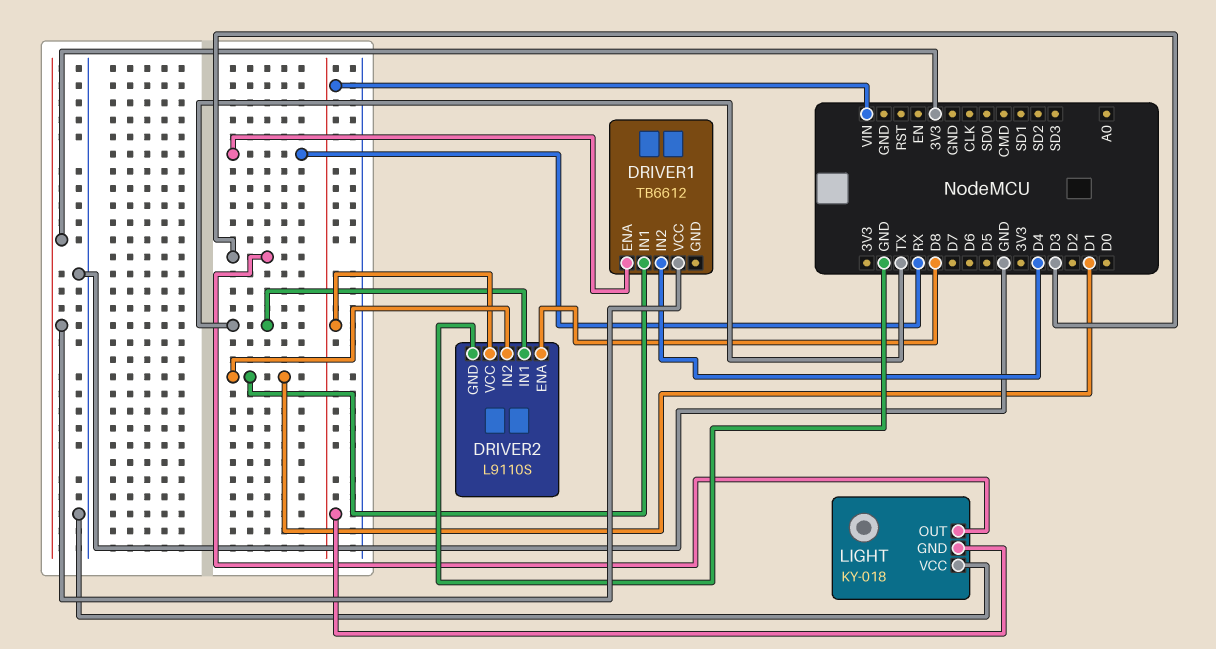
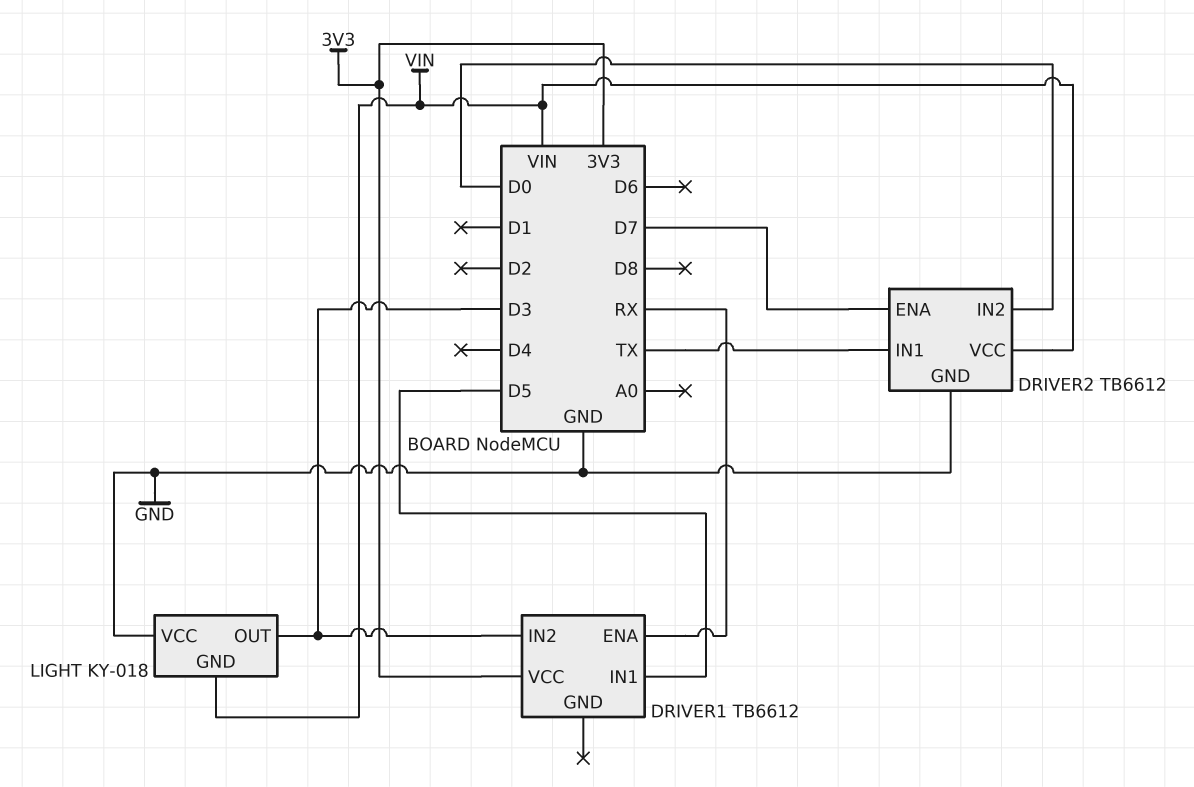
DRIVER1 pin IN1: D1 -> D5
DRIVER1 pin IN2: D4 -> D3
DRIVER2: L9110S -> TB6612
DRIVER2 pin ENA: D8 -> D7
DRIVER2 pin IN2: D1 -> D0

